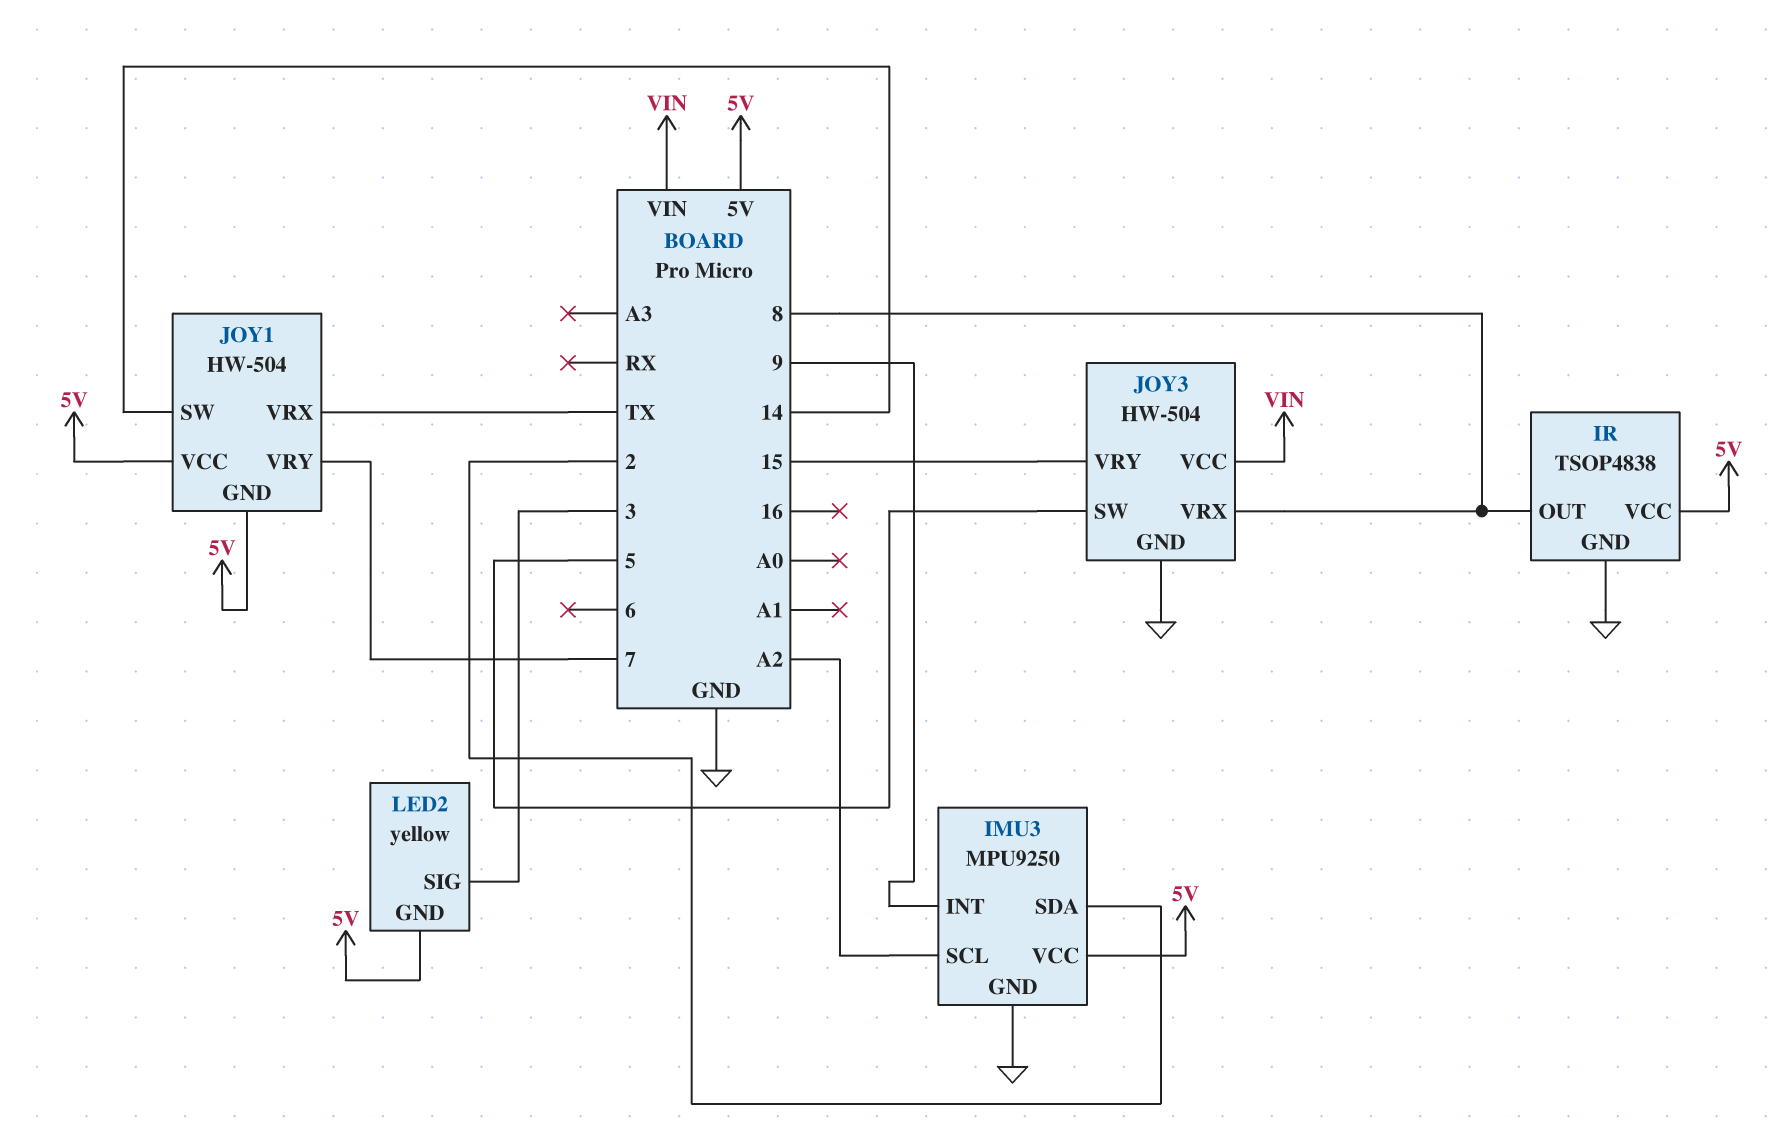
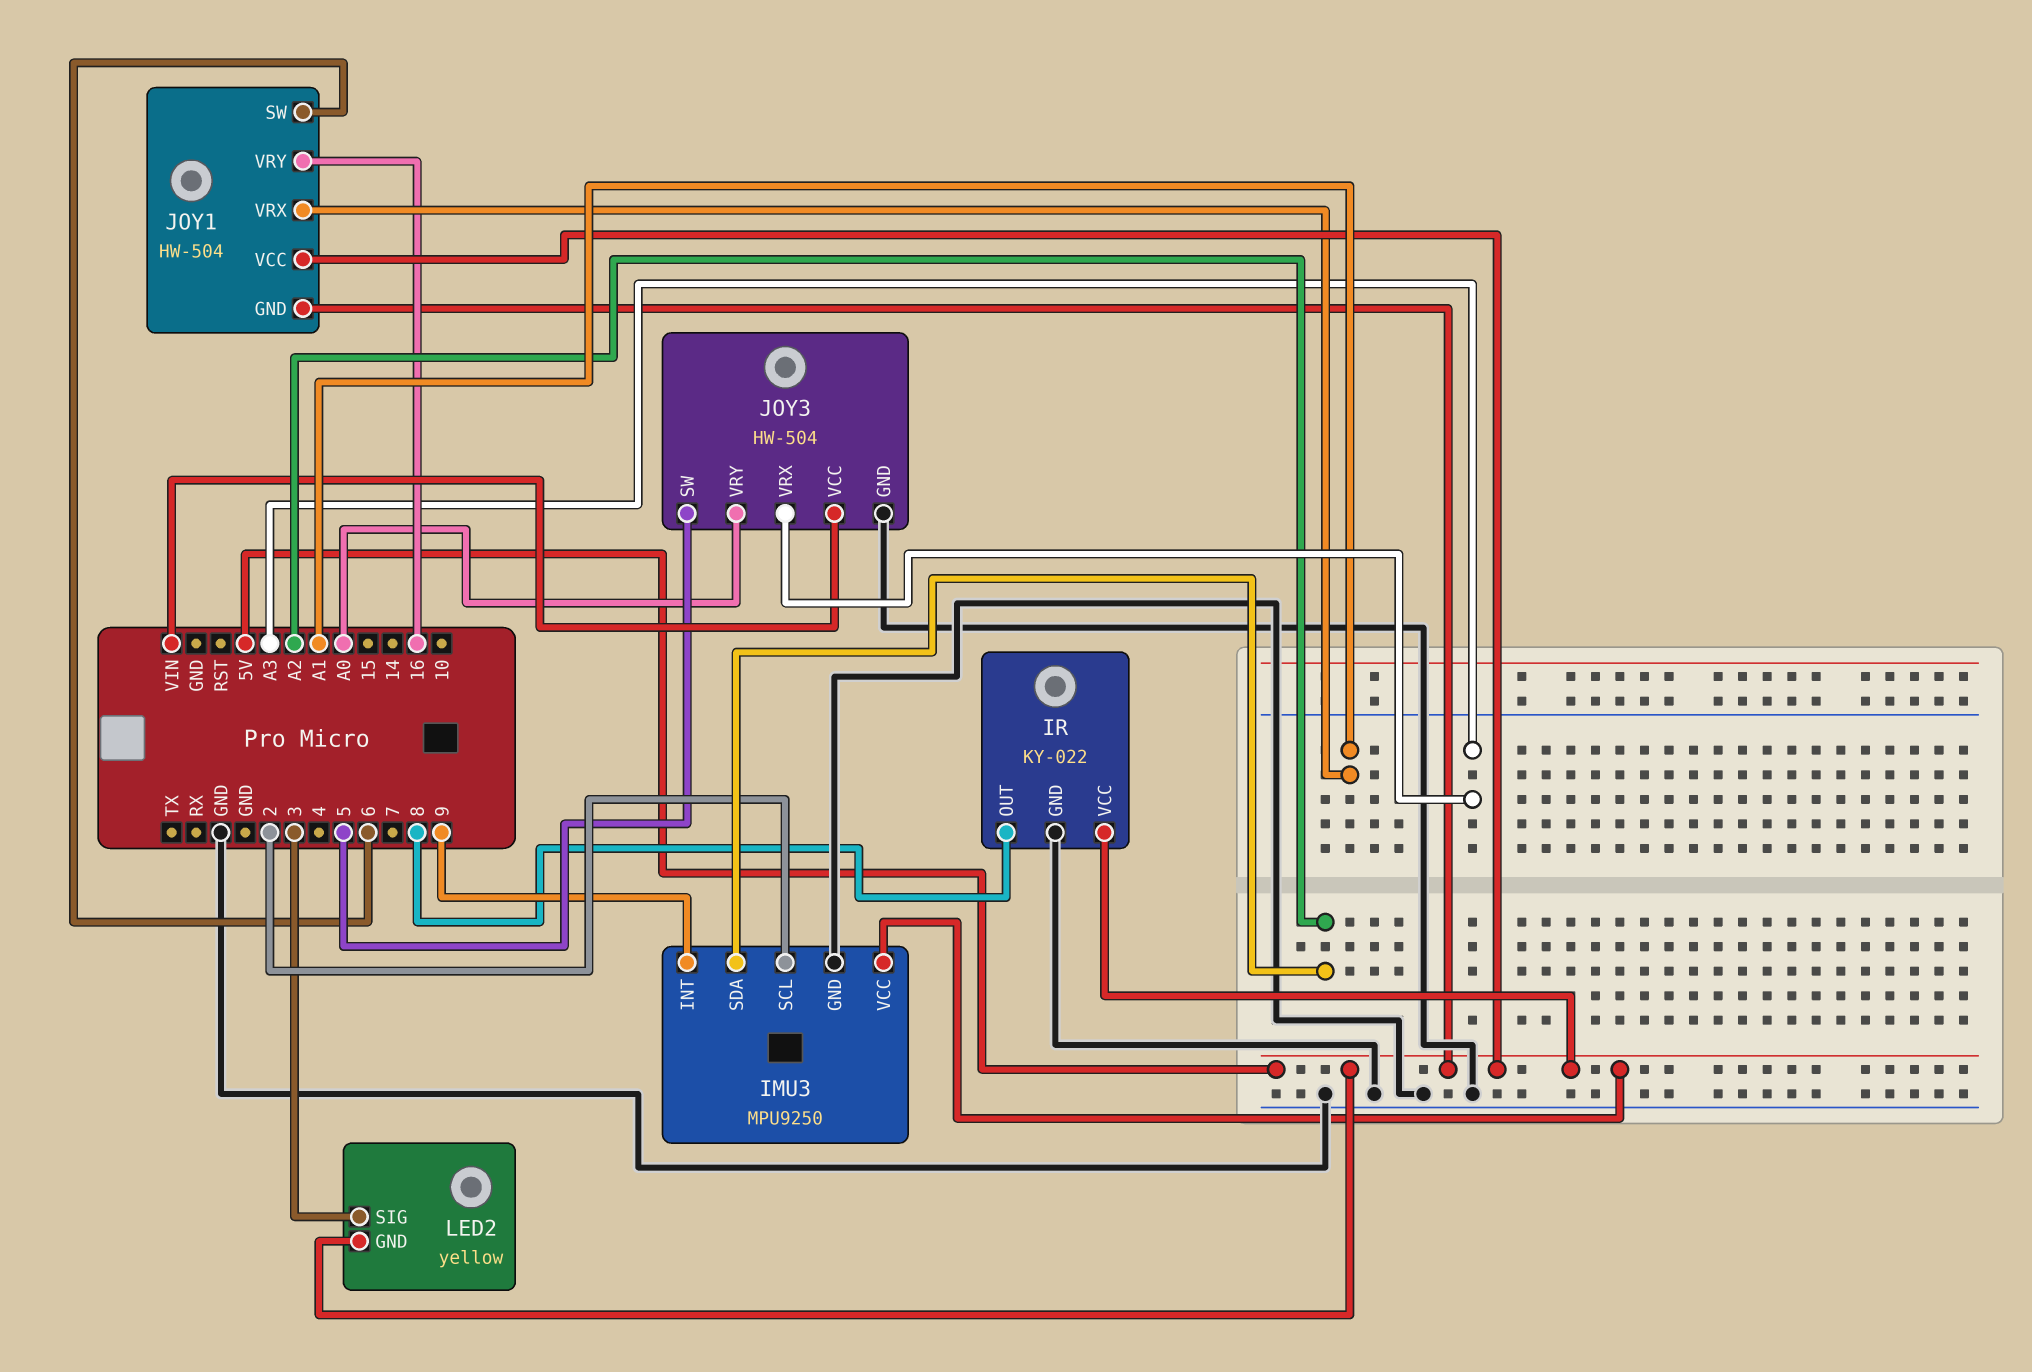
IMU3 pin SCL: A2 -> 2
IMU3 pin SDA: 2 -> A2
IR: TSOP4838 -> KY-022
JOY1 pin SW: 14 -> 6
JOY1 pin VRX: TX -> A1
JOY1 pin VRY: 7 -> 16
JOY3 pin VRX: 8 -> A3
JOY3 pin VRY: 15 -> A0

